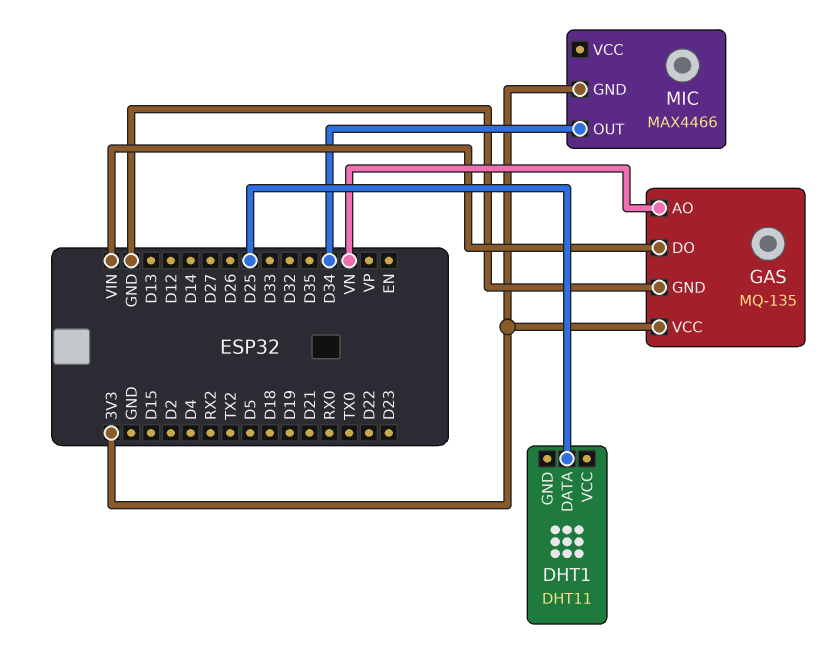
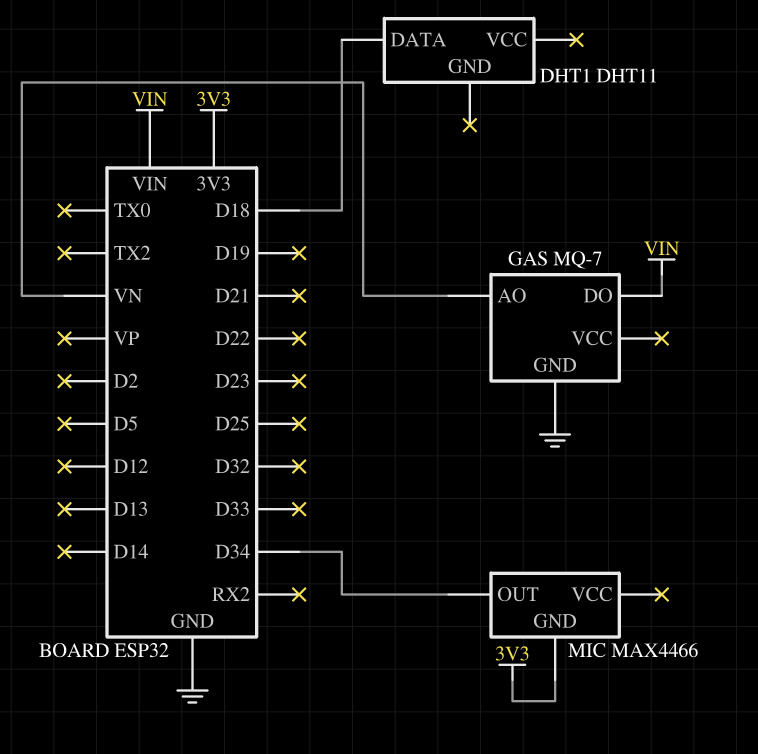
DHT1 pin DATA: D25 -> D18
GAS: MQ-135 -> MQ-7
GAS pin VCC: 3V3 -> none

